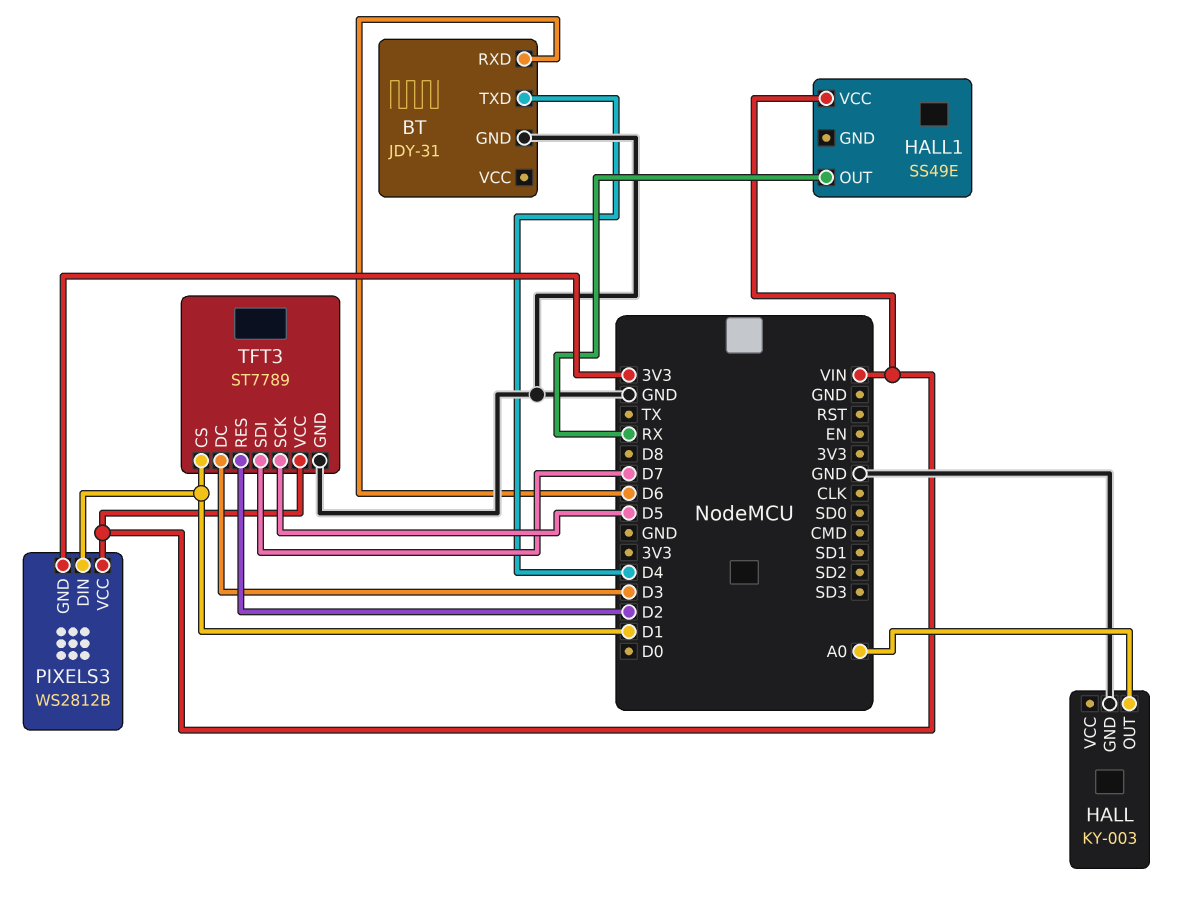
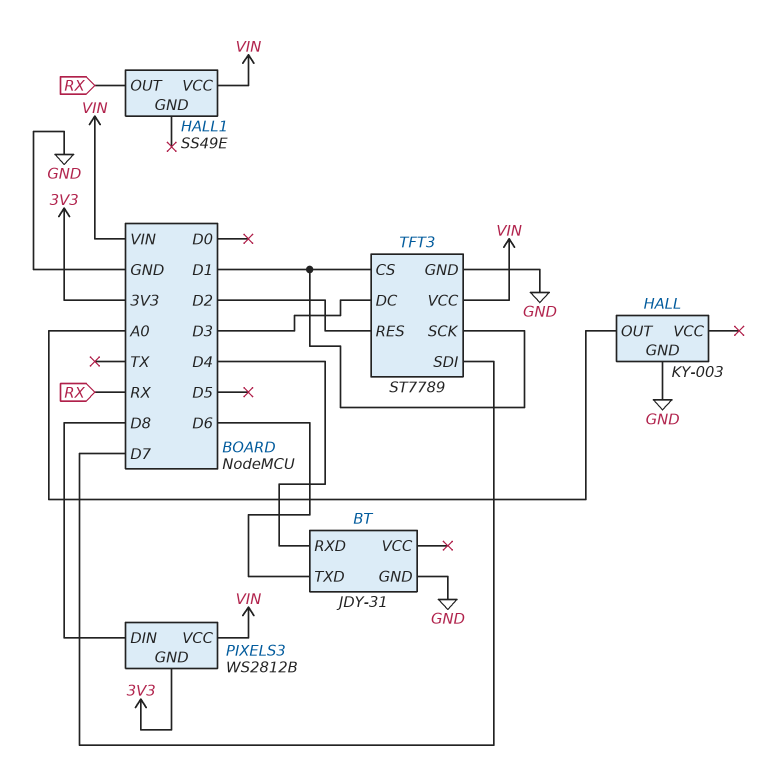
BT pin RXD: D6 -> D4
BT pin TXD: D4 -> D6
PIXELS3 pin DIN: D1 -> D8
TFT3 pin SCK: D5 -> D1

